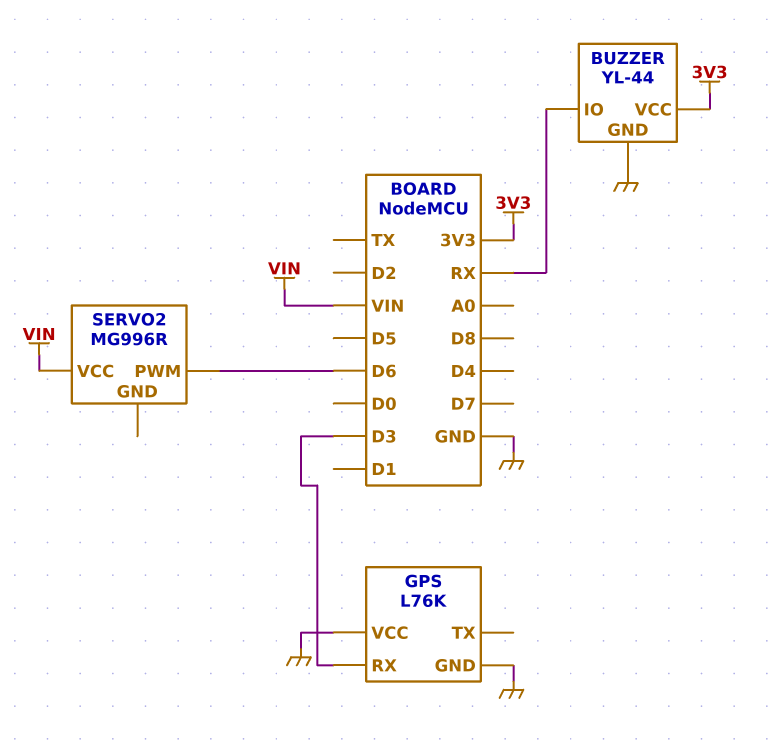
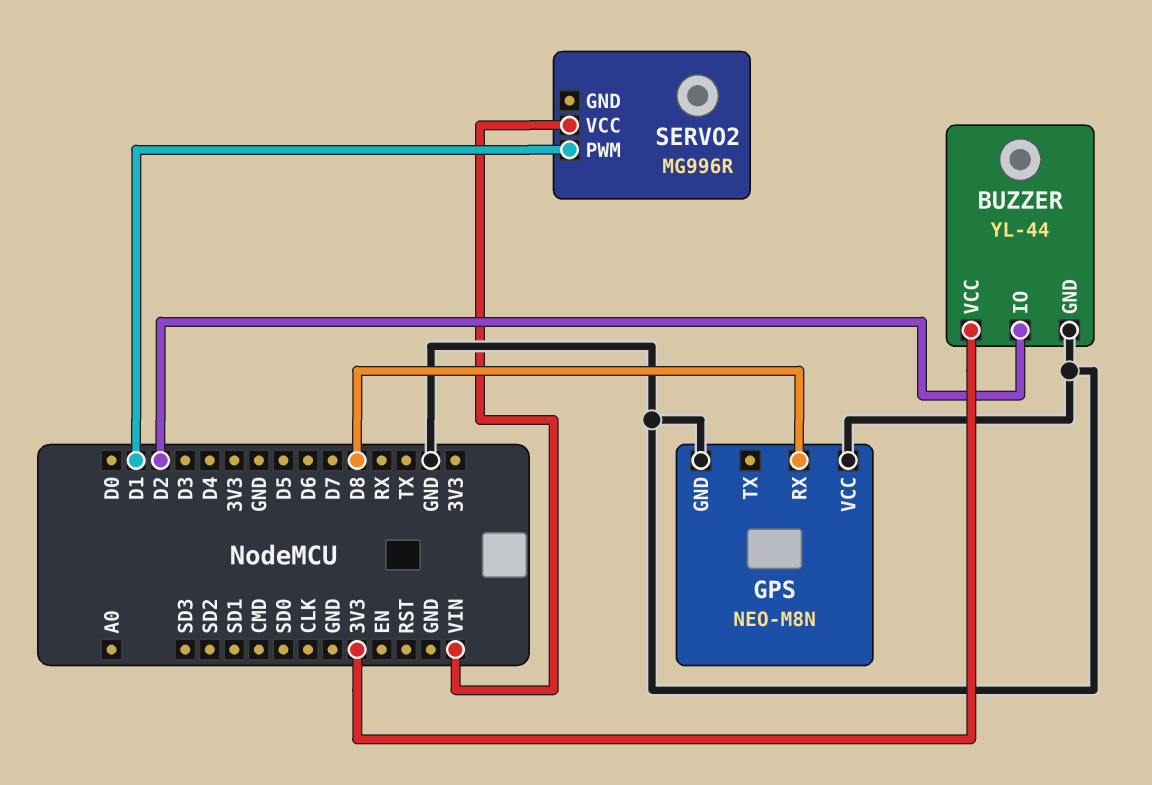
BUZZER pin IO: RX -> D2
GPS: L76K -> NEO-M8N
GPS pin RX: D3 -> D8
SERVO2 pin PWM: D6 -> D1

